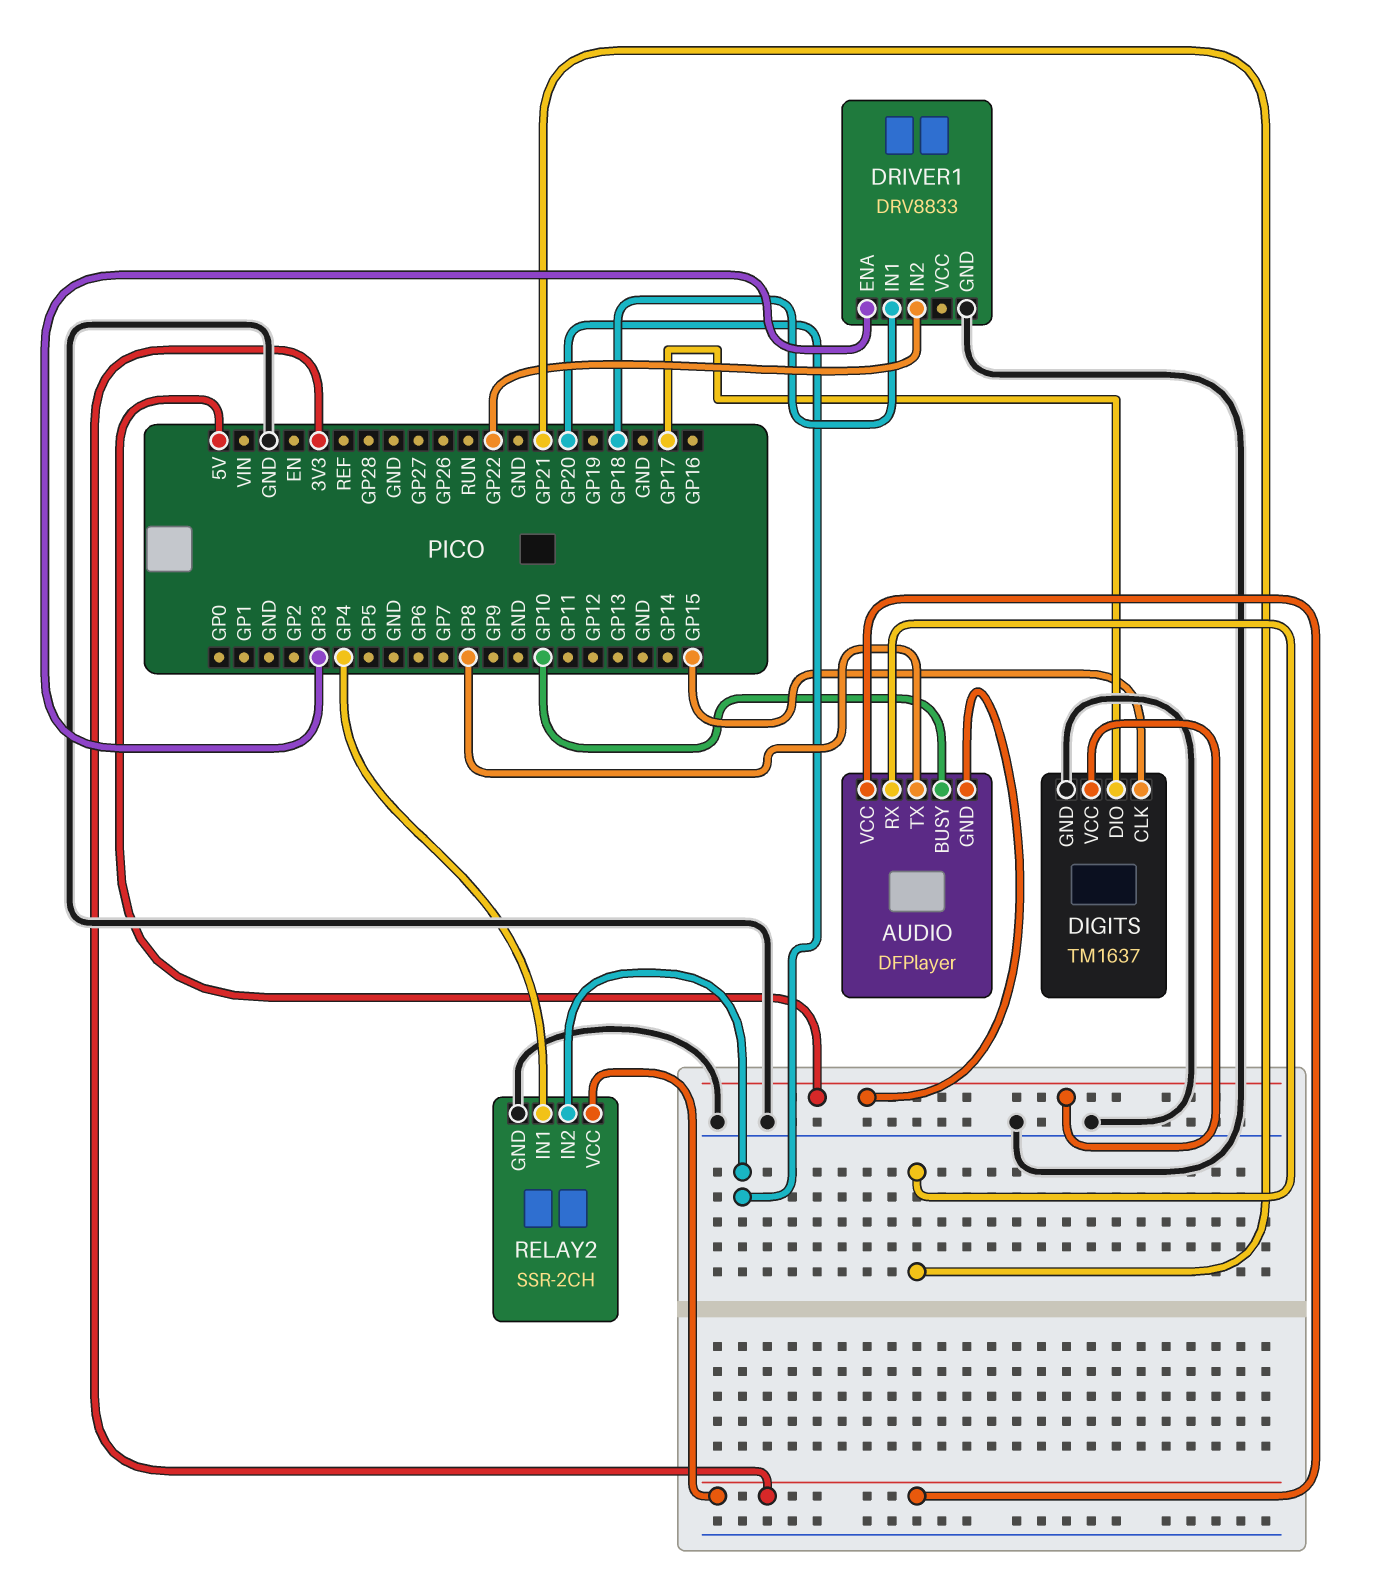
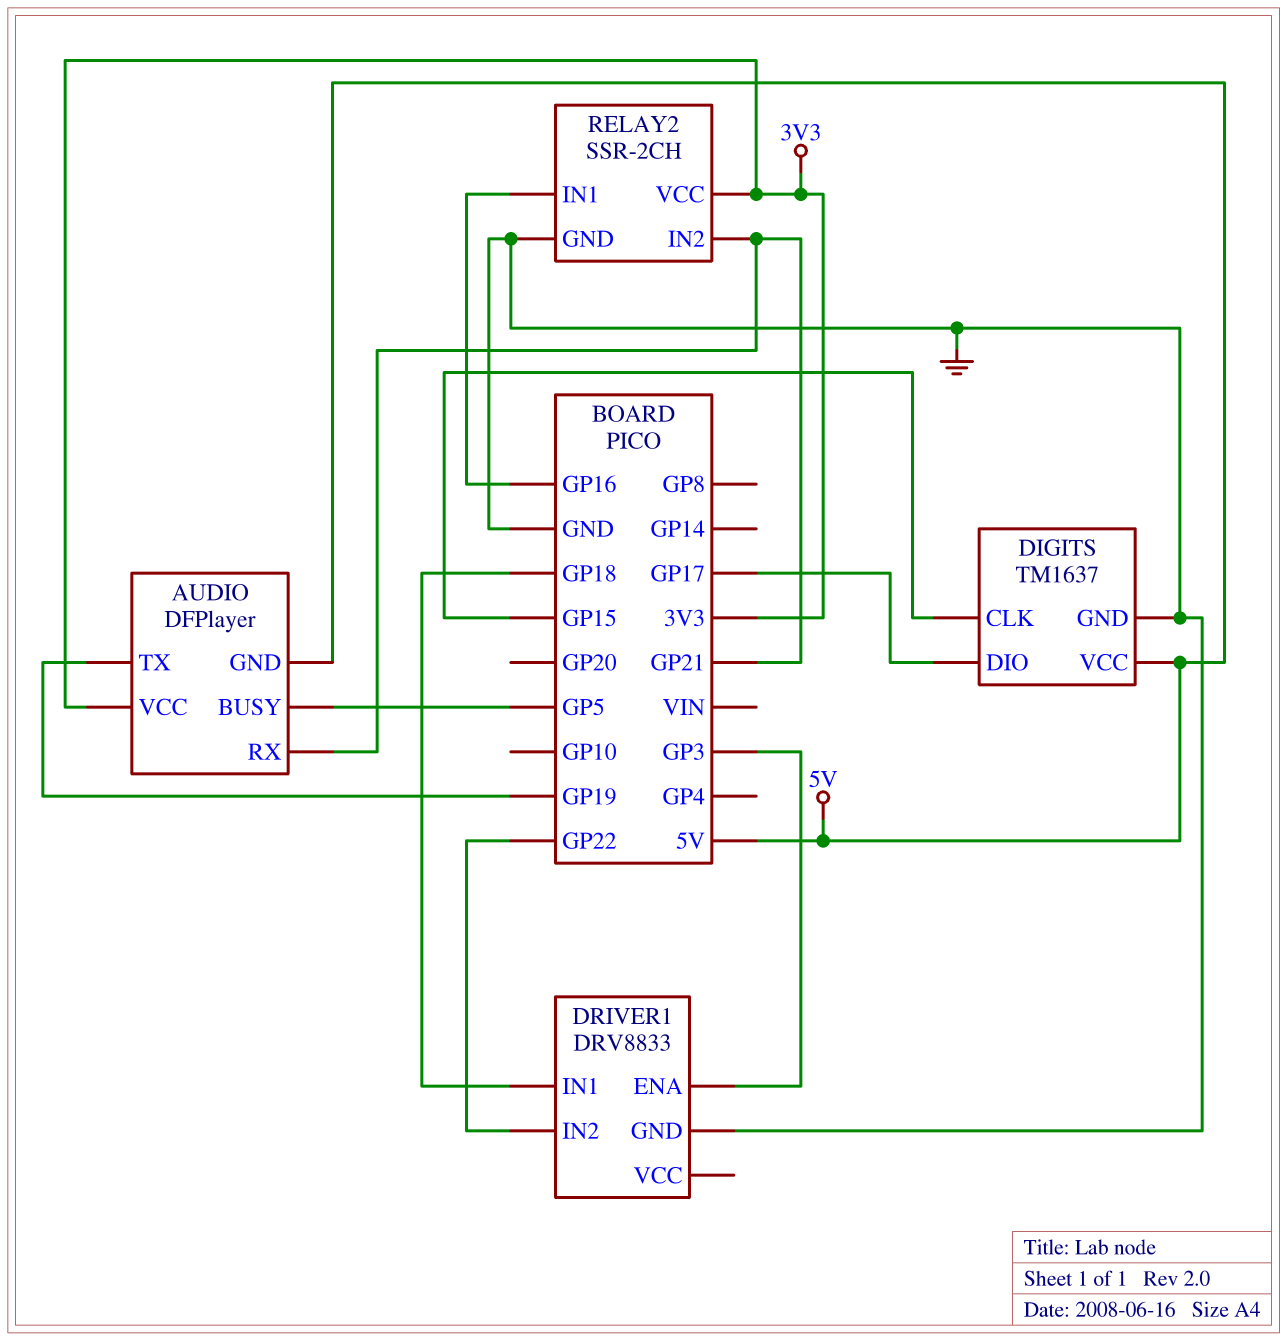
AUDIO pin BUSY: GP10 -> GP5
AUDIO pin TX: GP8 -> GP19
RELAY2 pin IN1: GP4 -> GP16
RELAY2 pin IN2: GP20 -> GP21

